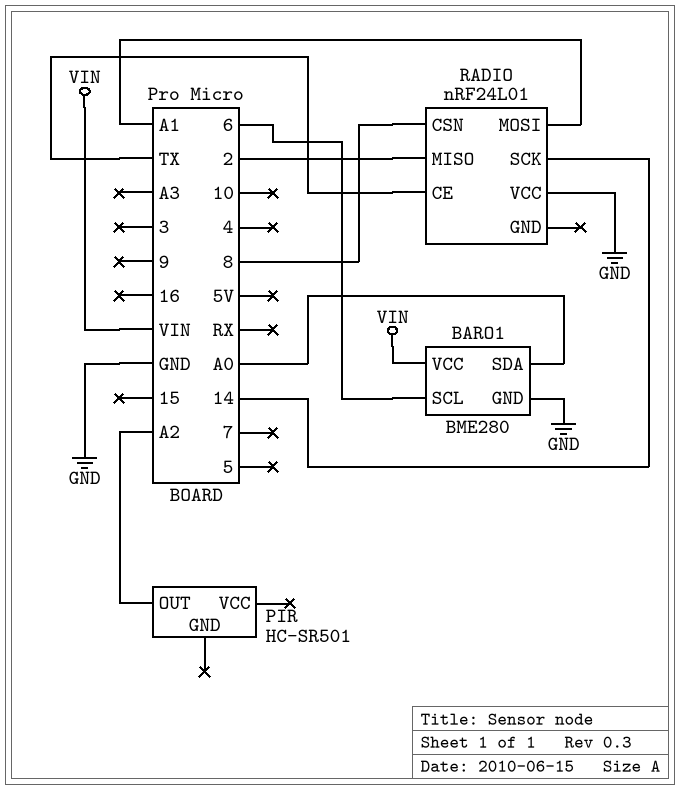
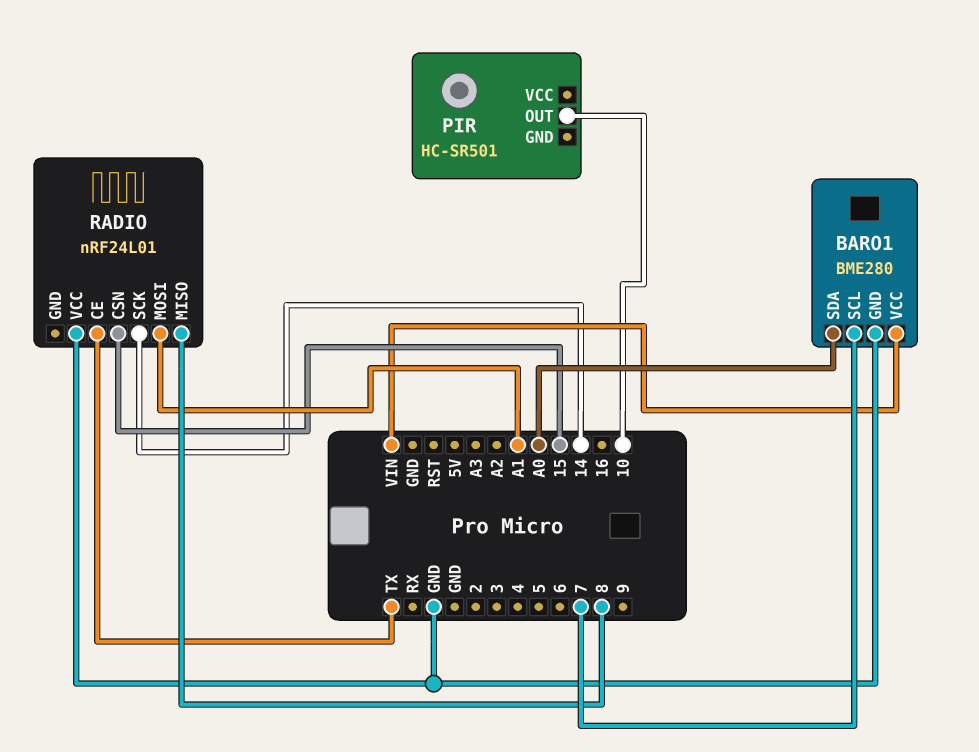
BARO1 pin SCL: 6 -> 7
PIR pin OUT: A2 -> 10
RADIO pin CSN: 8 -> 15
RADIO pin MISO: 2 -> 8

